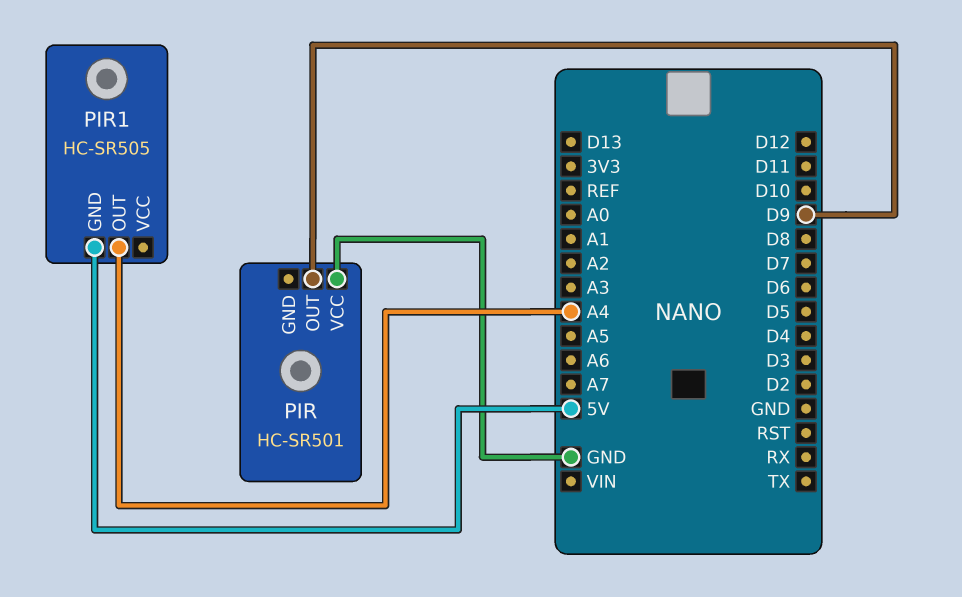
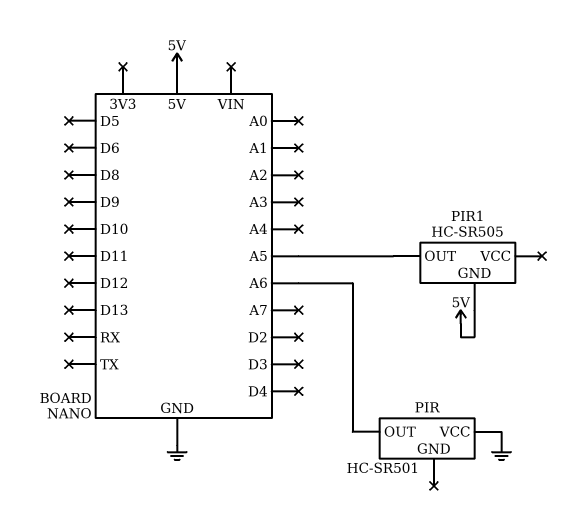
PIR pin OUT: D9 -> A6
PIR1 pin OUT: A4 -> A5

